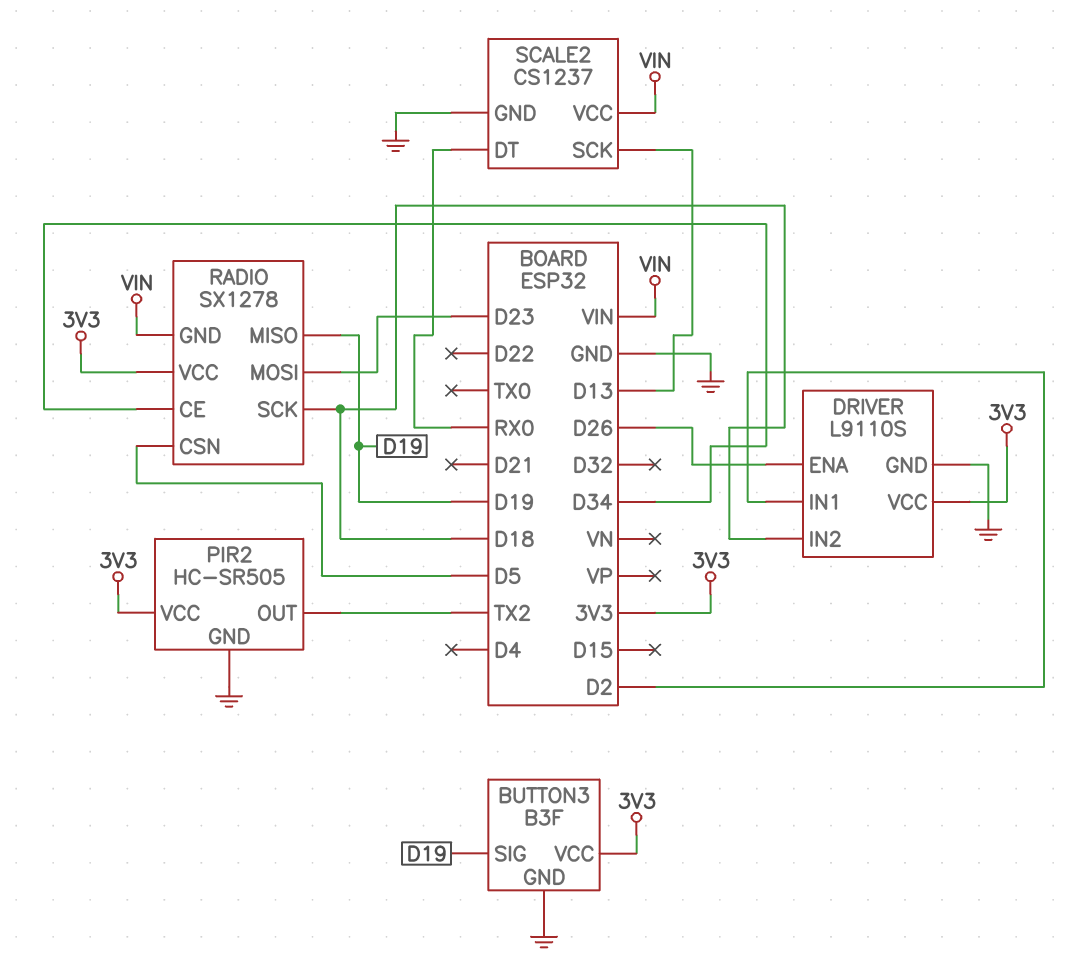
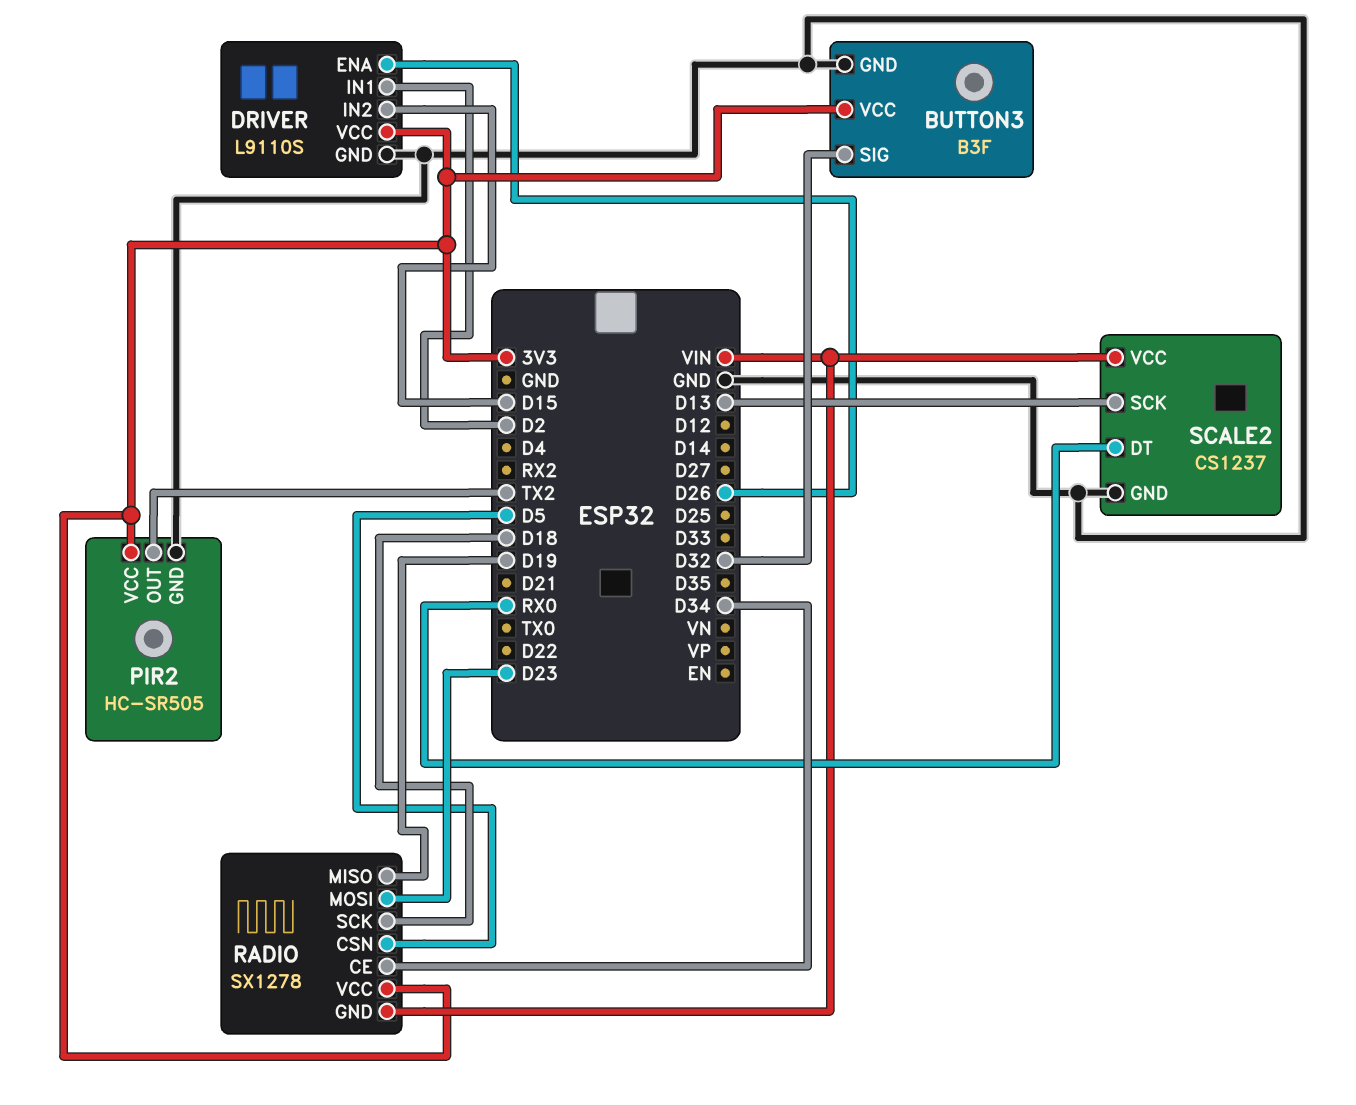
BUTTON3 pin SIG: D19 -> D32
DRIVER pin IN2: D18 -> D15

